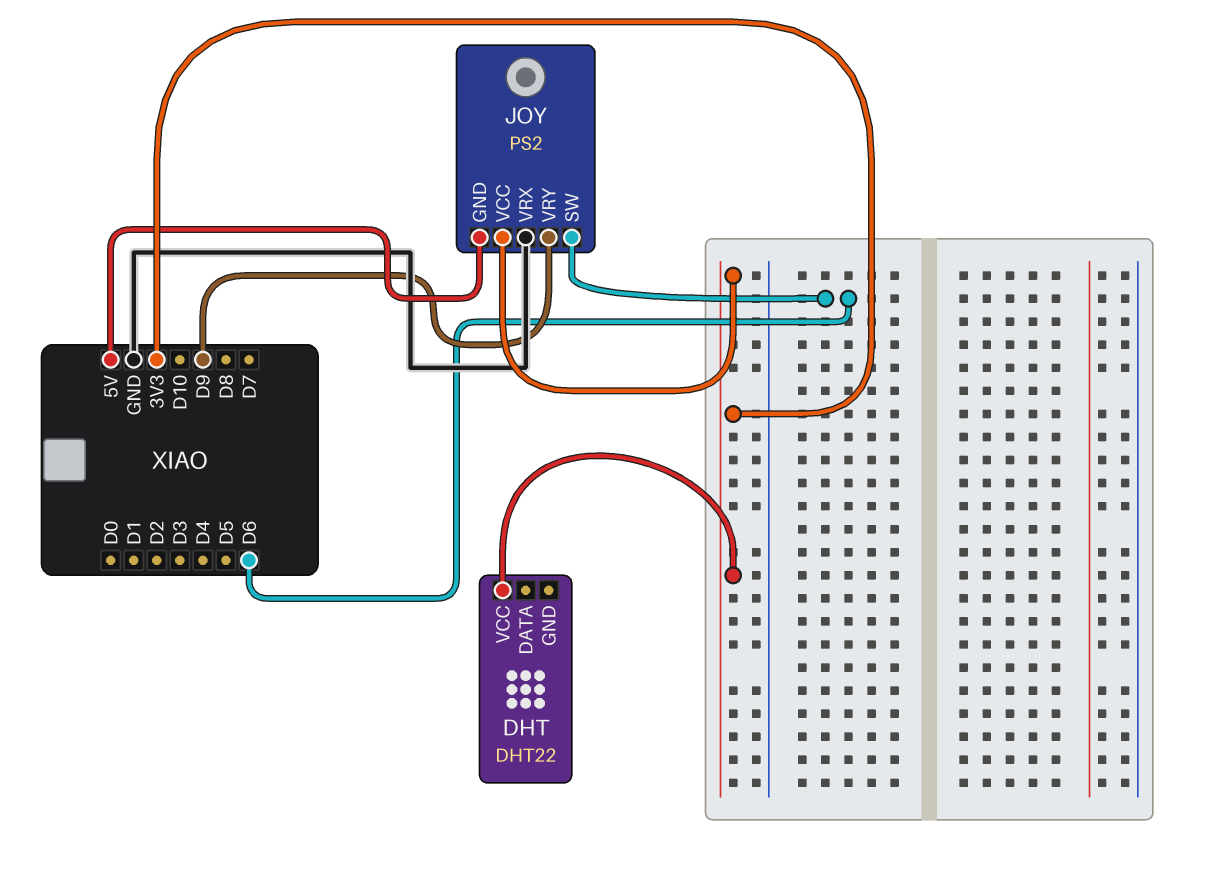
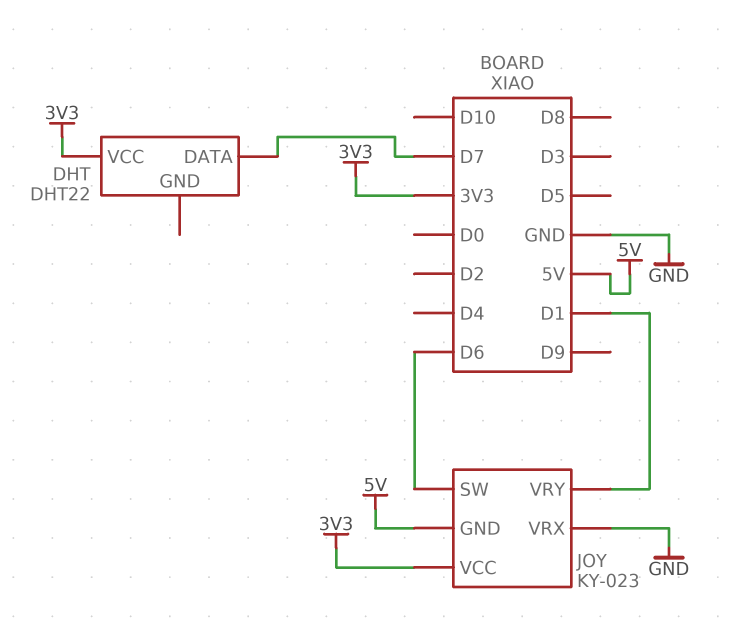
DHT pin DATA: none -> D7
JOY: PS2 -> KY-023
JOY pin VRY: D9 -> D1

